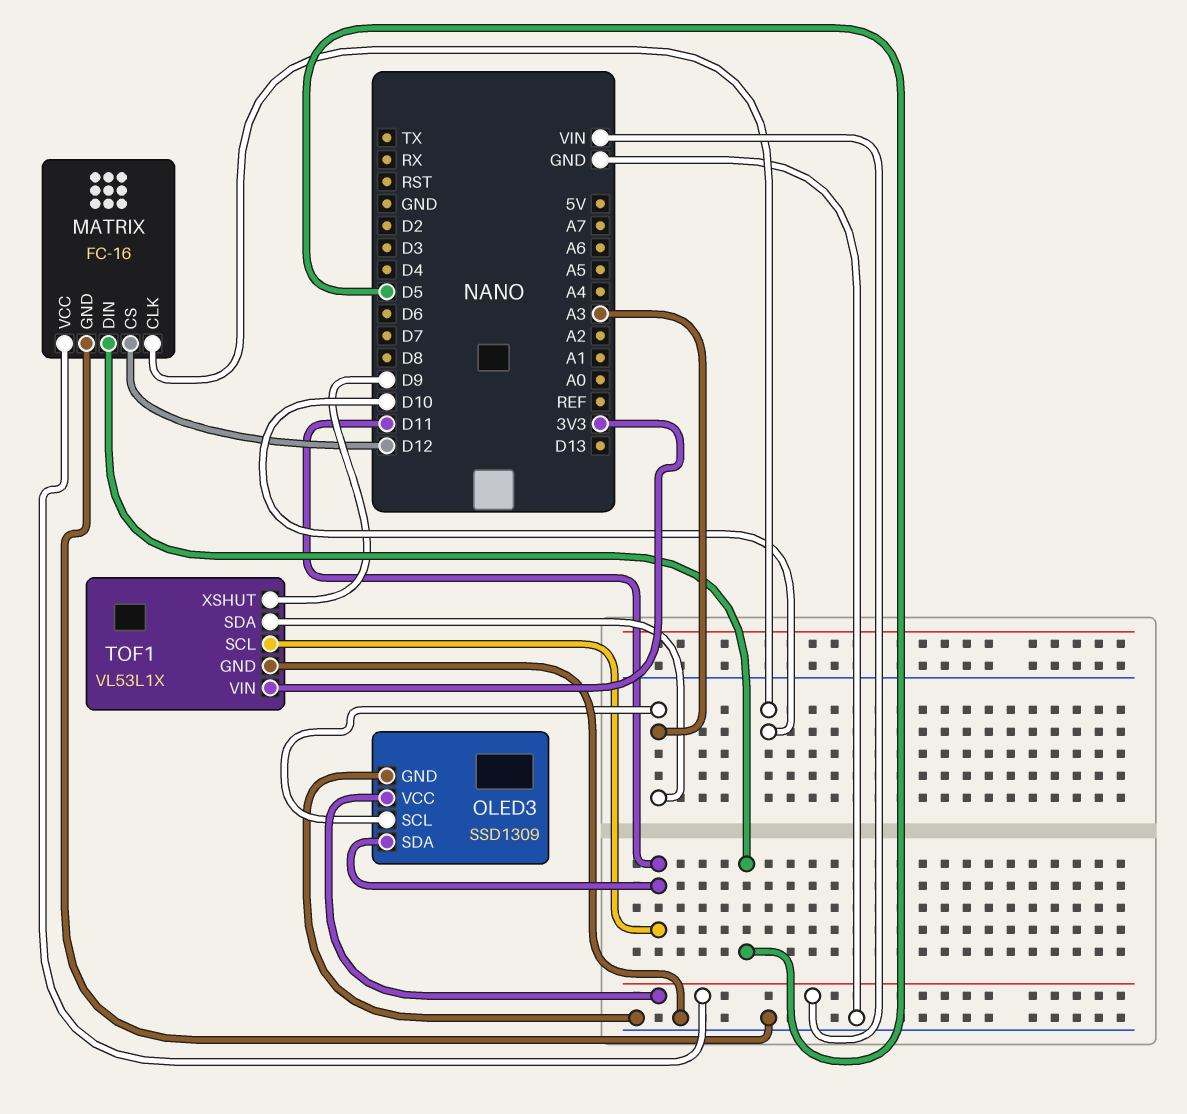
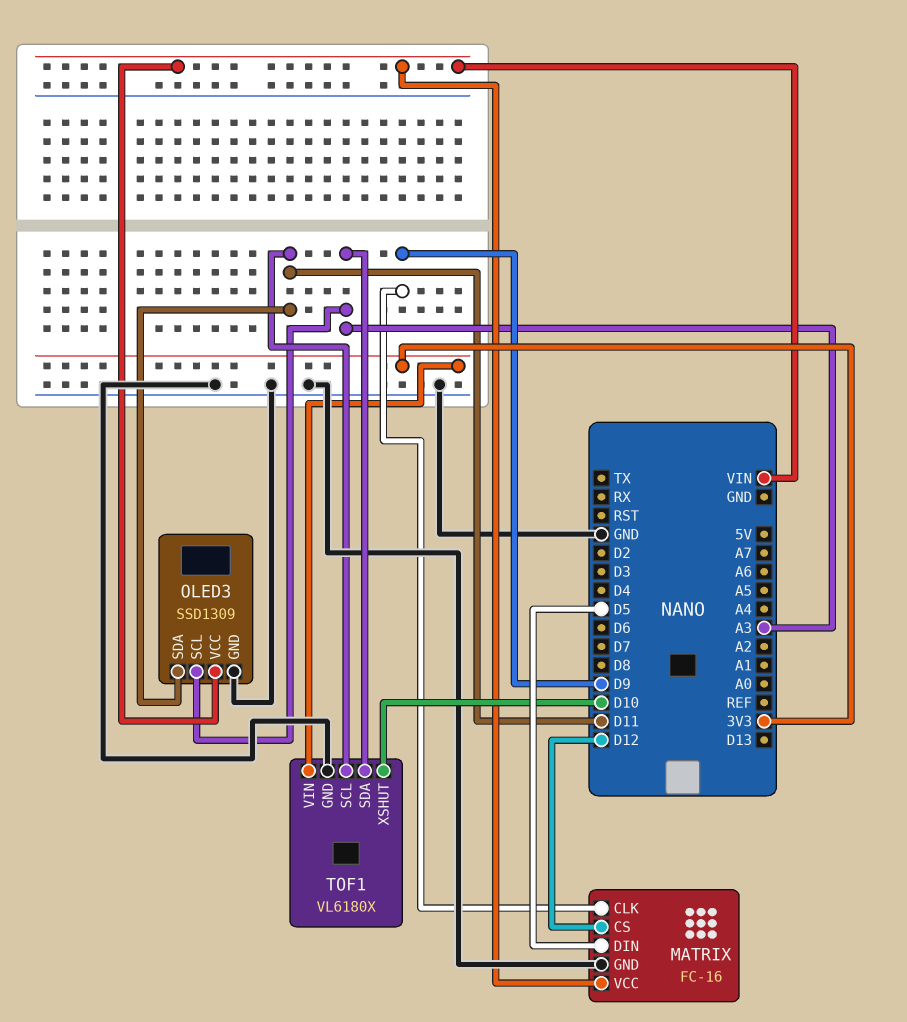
MATRIX pin CLK: D10 -> D9
TOF1: VL53L1X -> VL6180X
TOF1 pin XSHUT: D9 -> D10

